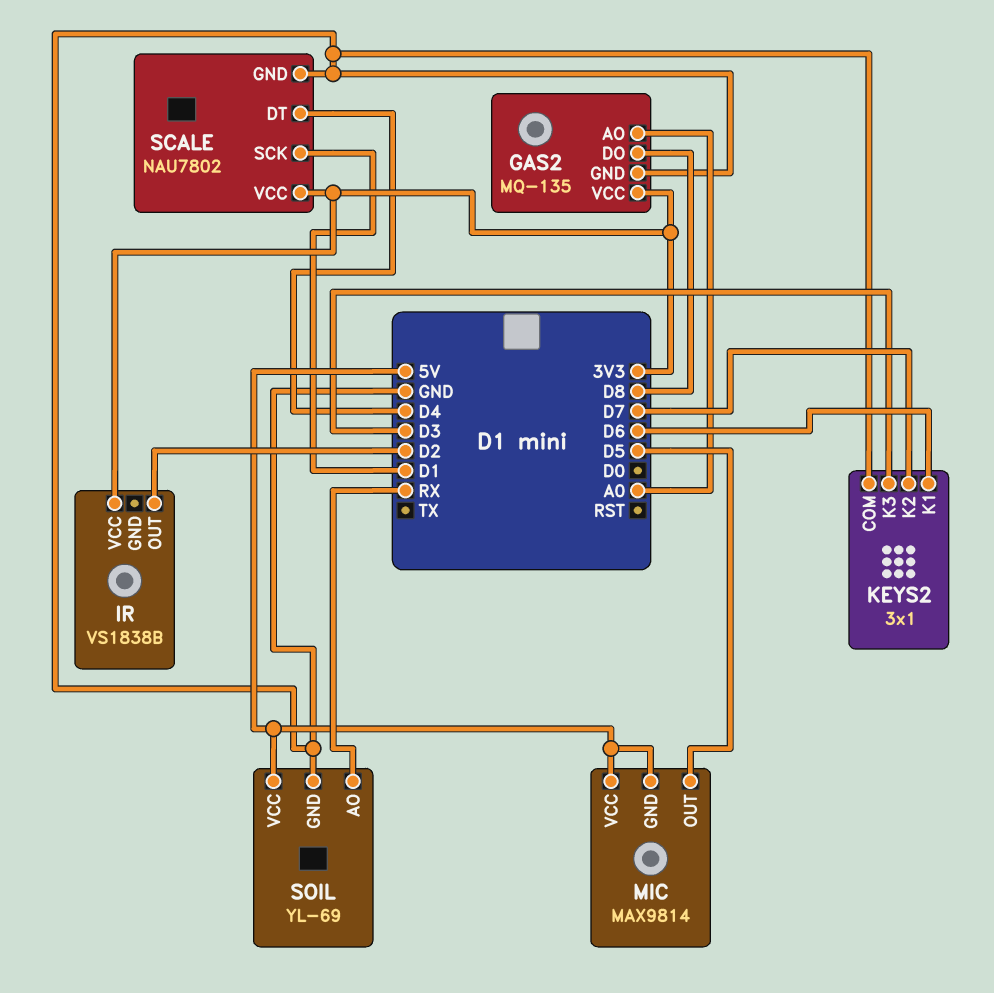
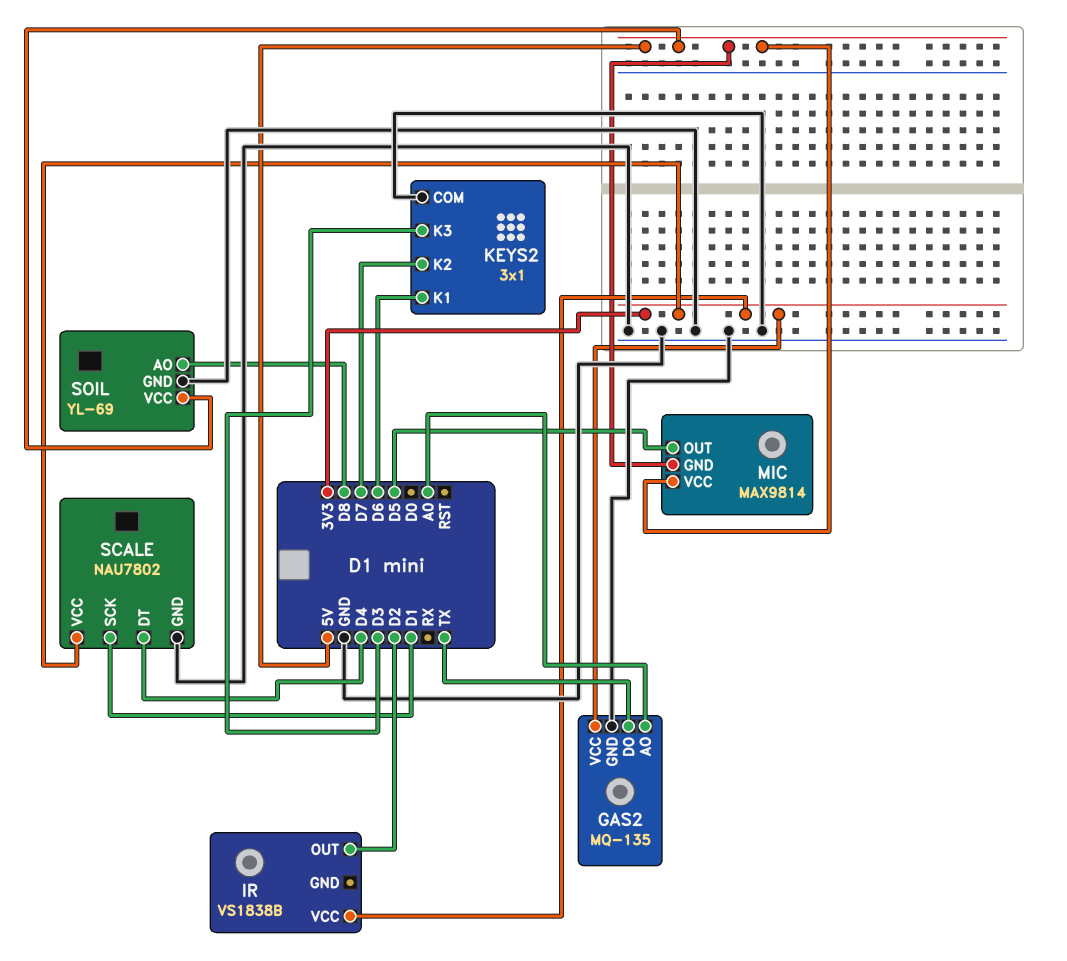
GAS2 pin DO: D8 -> TX
SOIL pin AO: RX -> D8

